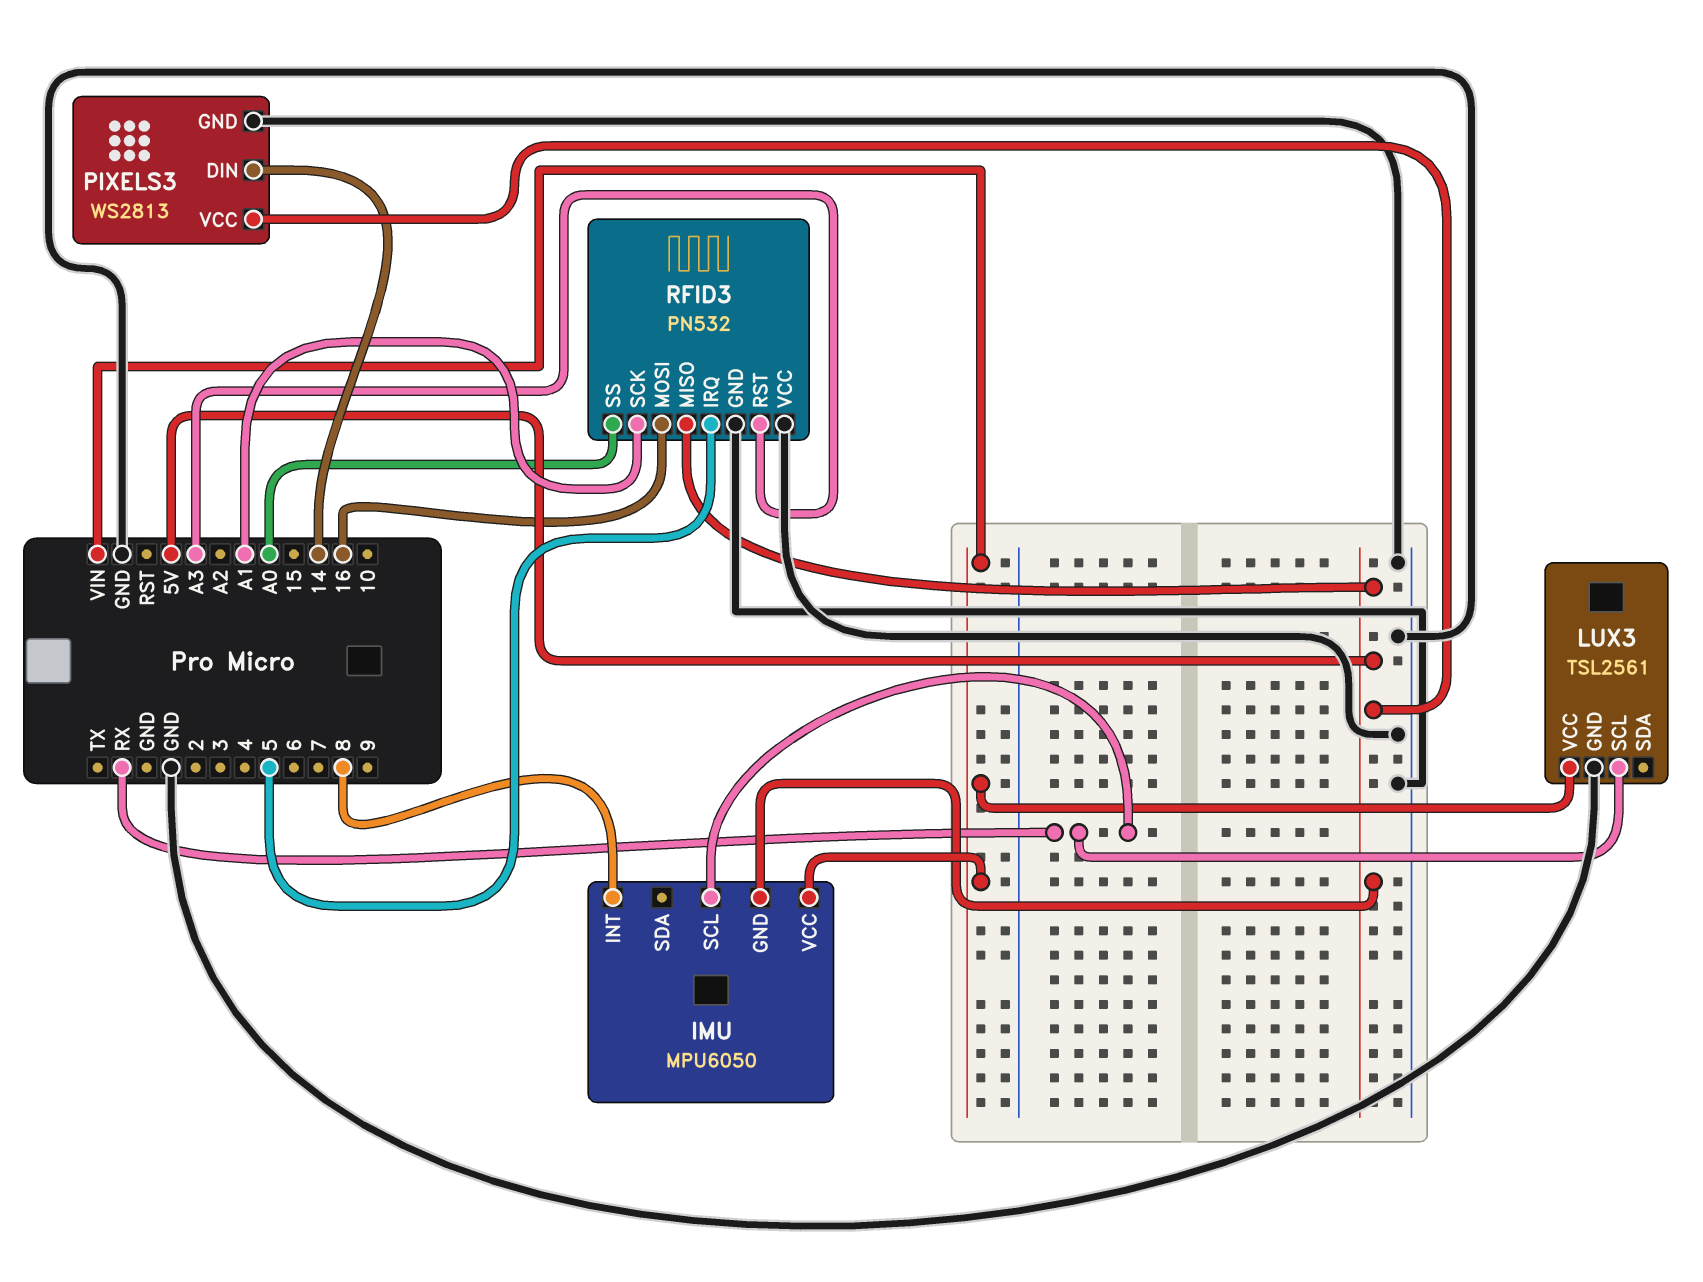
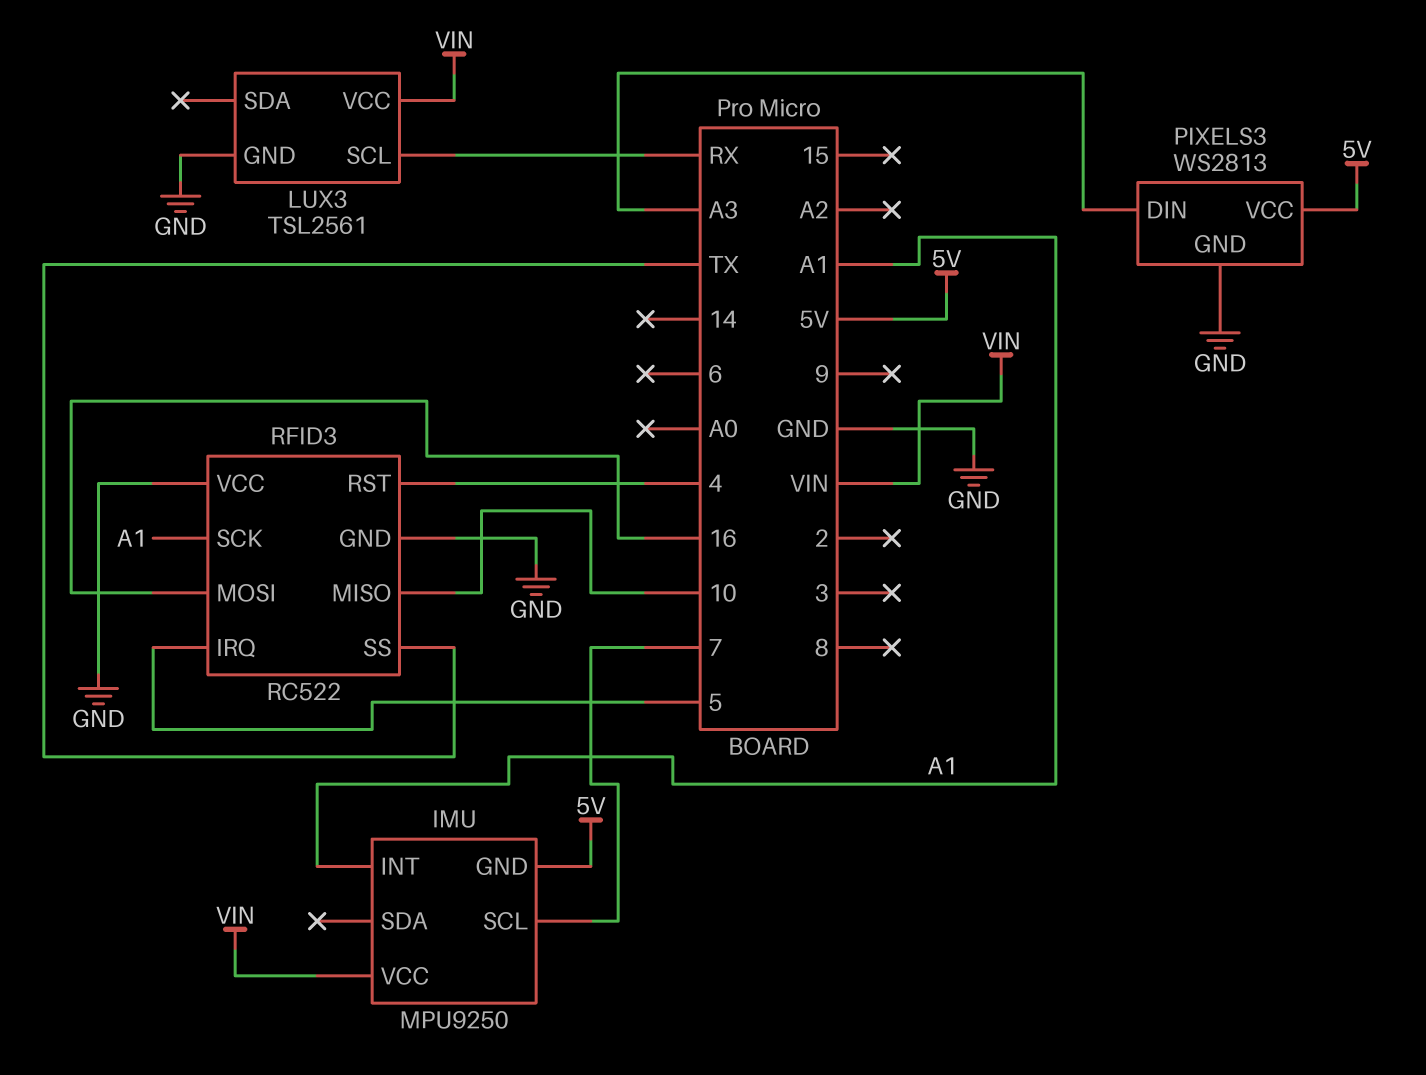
IMU: MPU6050 -> MPU9250
IMU pin INT: 8 -> A1
IMU pin SCL: RX -> 7
PIXELS3 pin DIN: 14 -> A3
RFID3: PN532 -> RC522
RFID3 pin MISO: 5V -> 10
RFID3 pin RST: A3 -> 4
RFID3 pin SS: A0 -> TX

